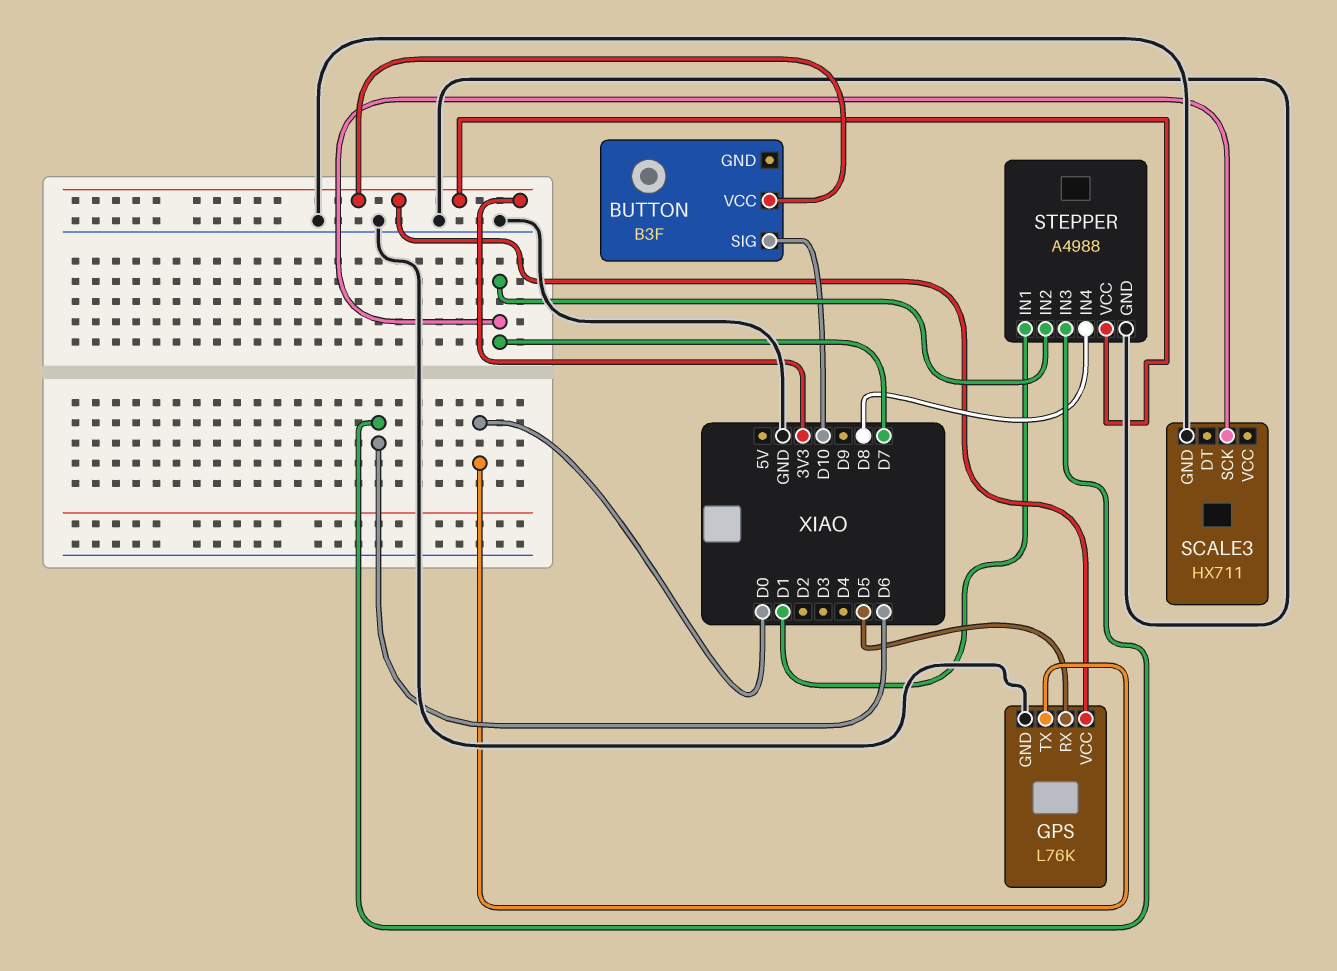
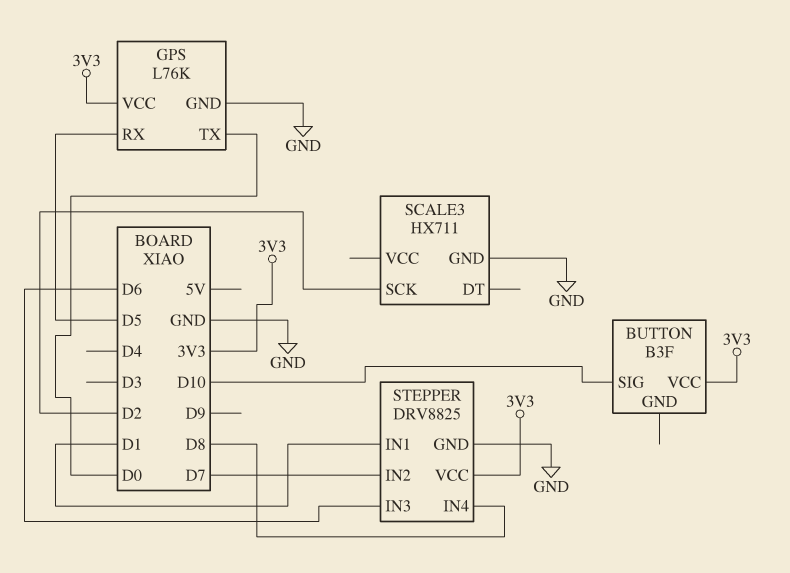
SCALE3 pin SCK: D7 -> D2
STEPPER: A4988 -> DRV8825

